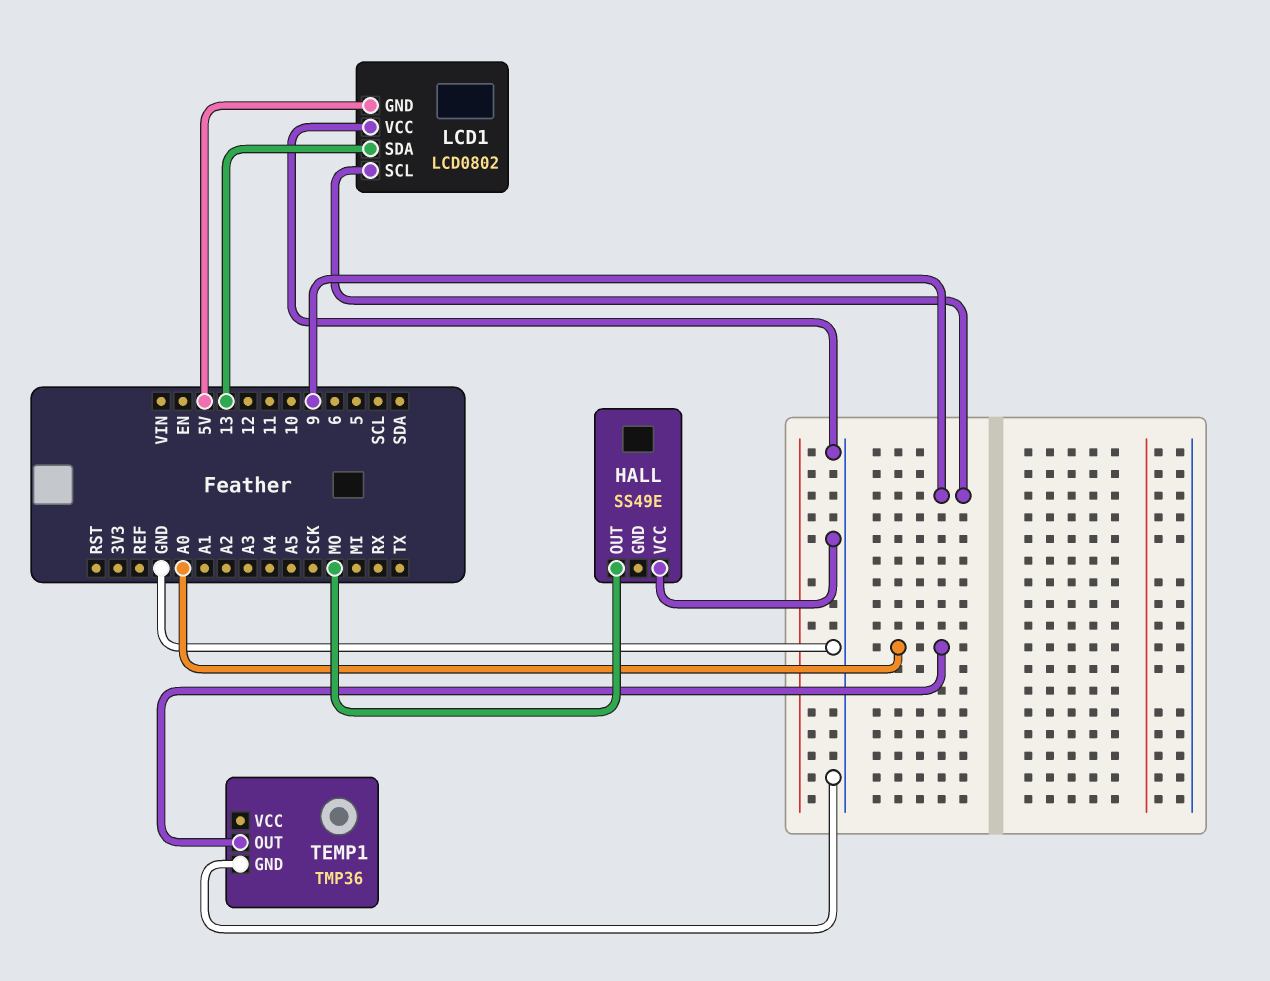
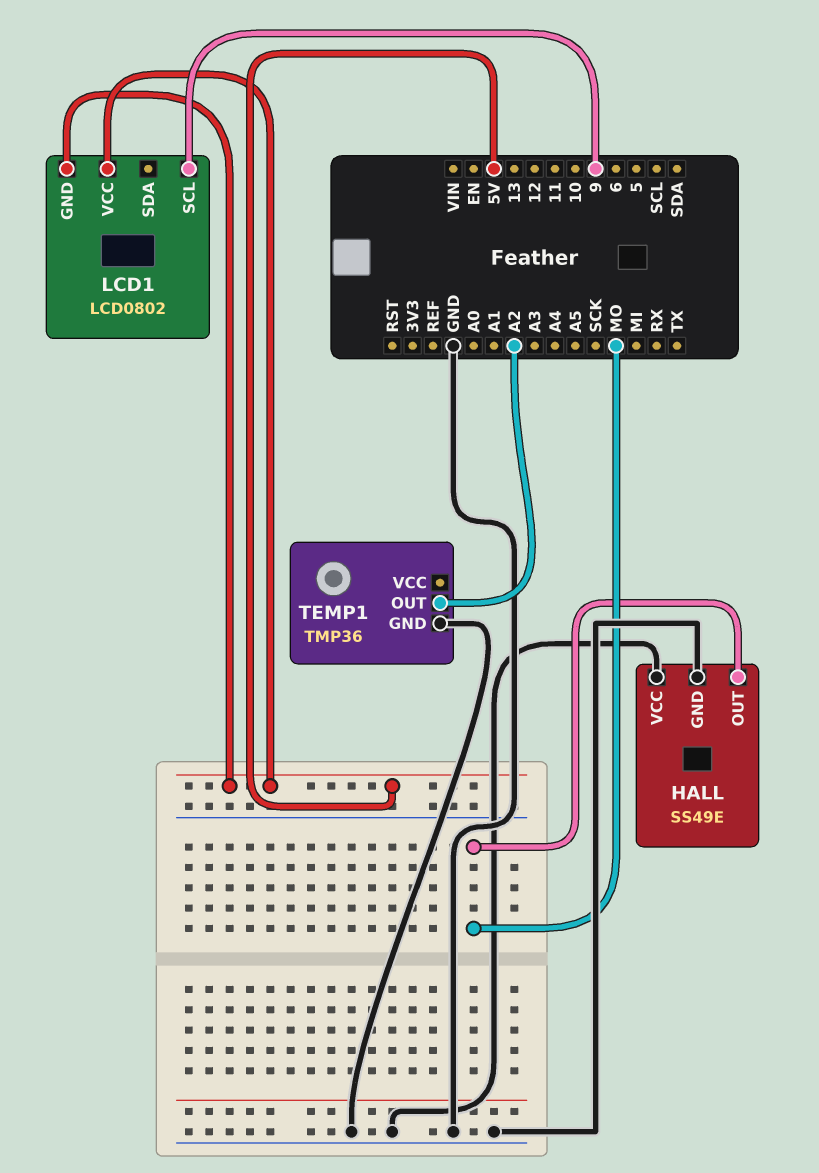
HALL pin GND: none -> GND
LCD1 pin SDA: 13 -> none
LCD1 pin VCC: GND -> 5V
TEMP1 pin OUT: A0 -> A2

